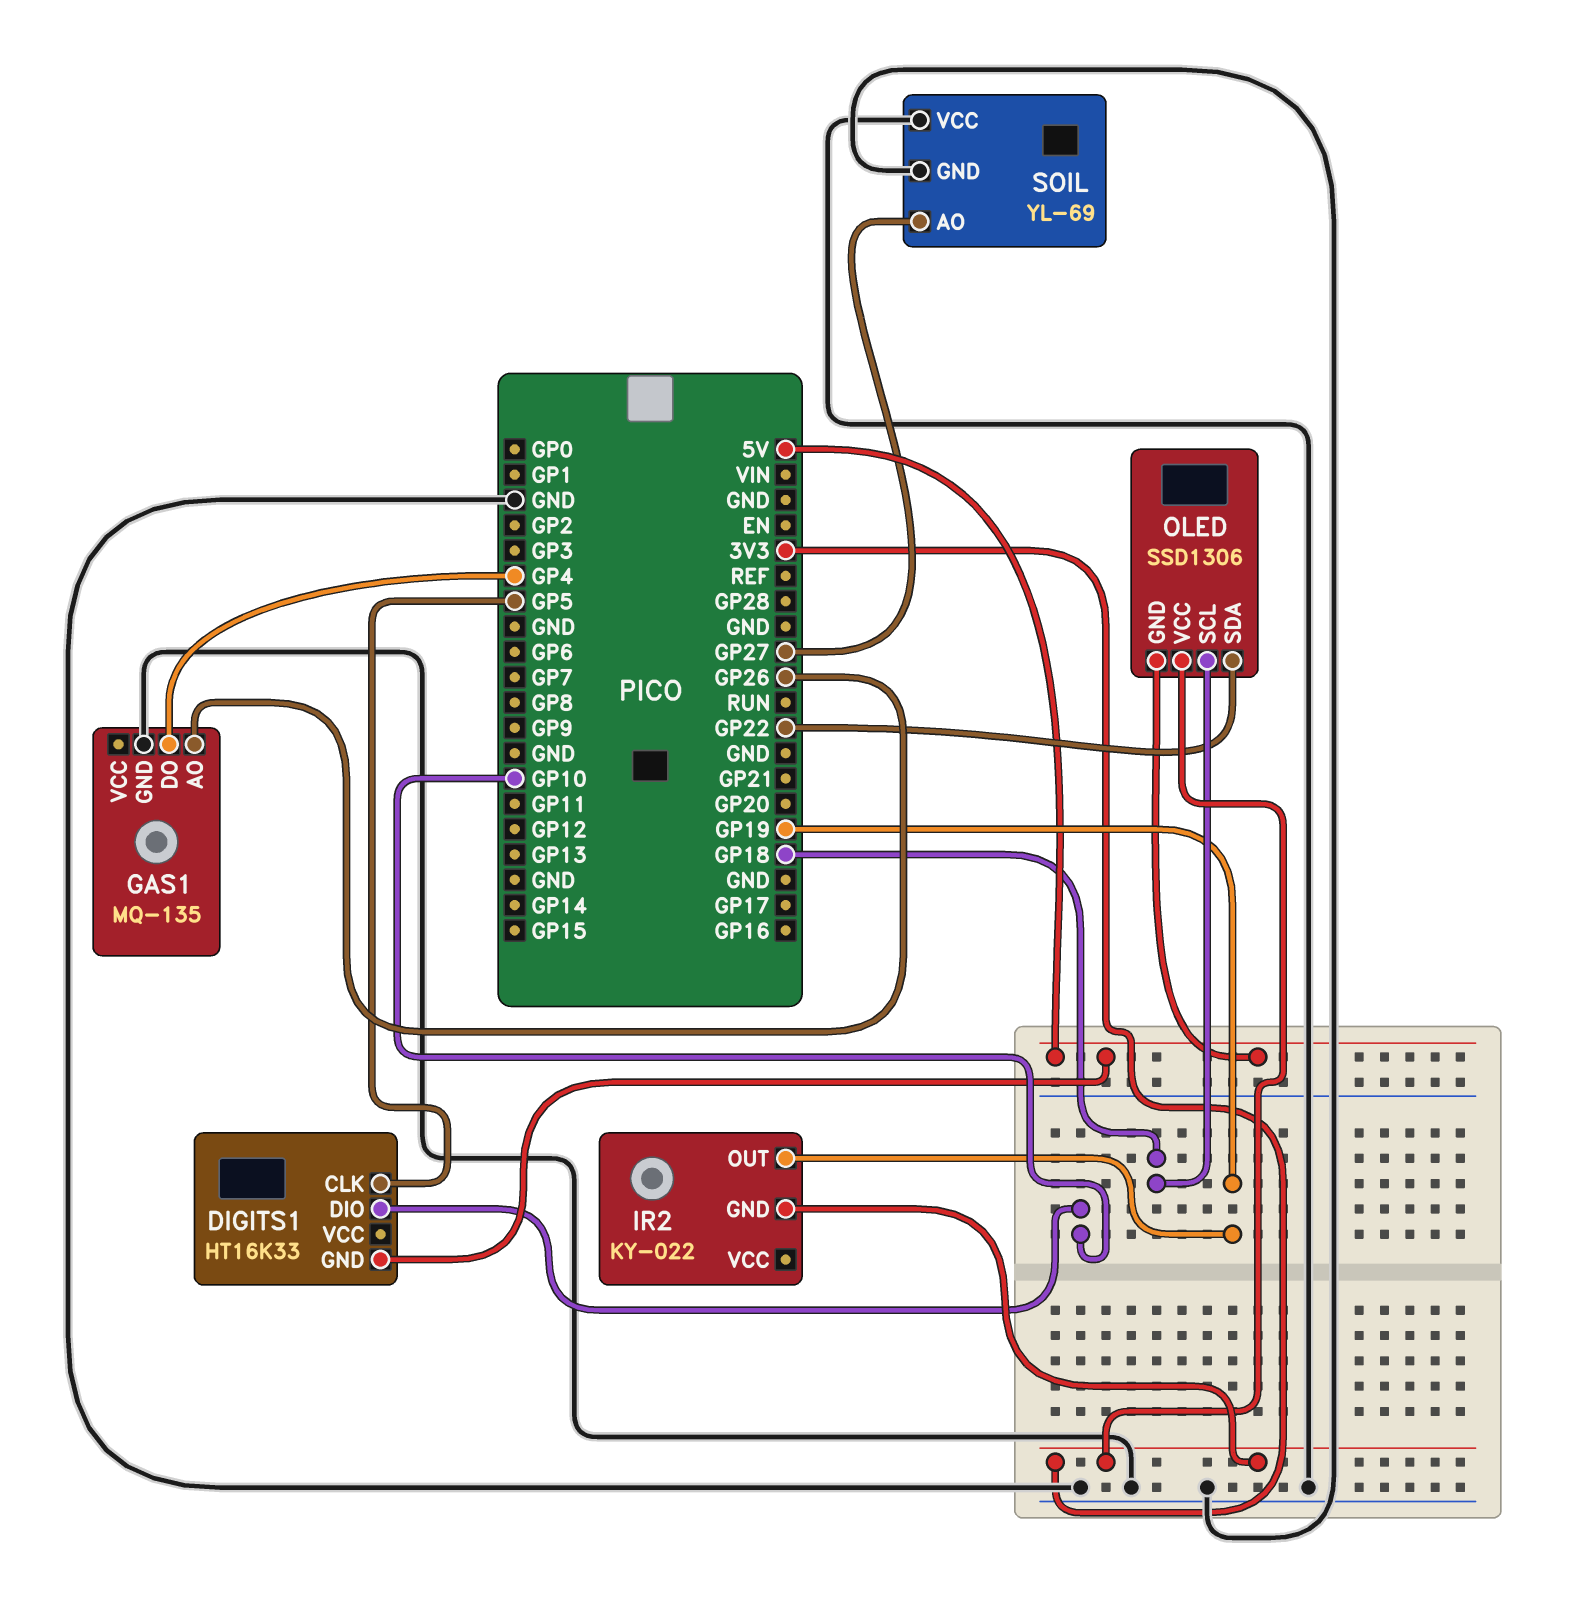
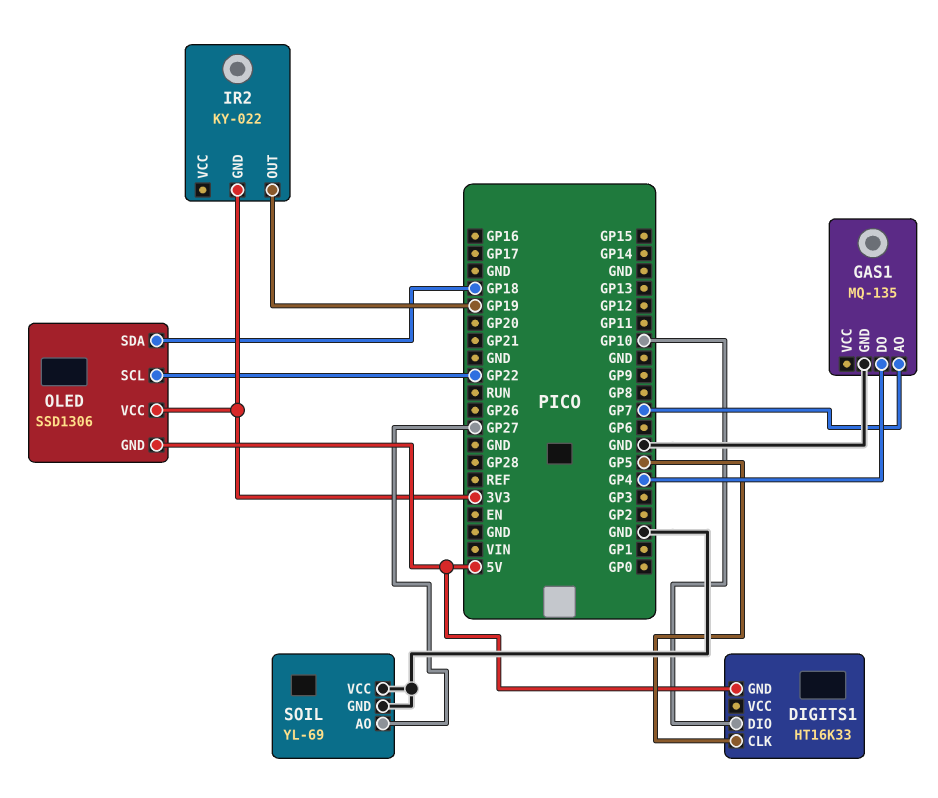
GAS1 pin AO: GP26 -> GP7
OLED pin SCL: GP18 -> GP22
OLED pin SDA: GP22 -> GP18

